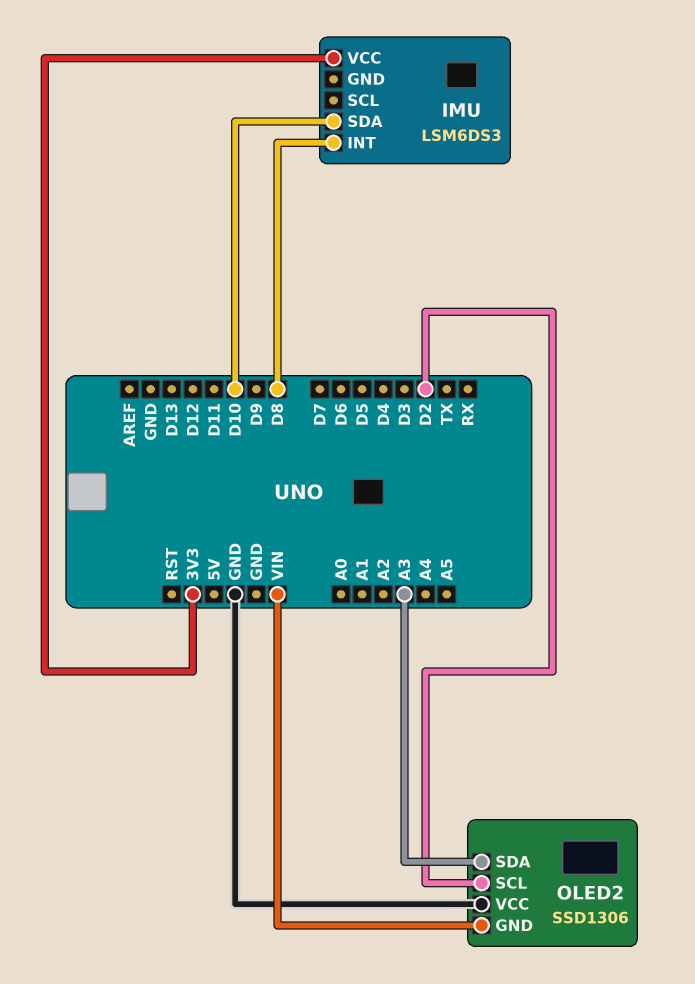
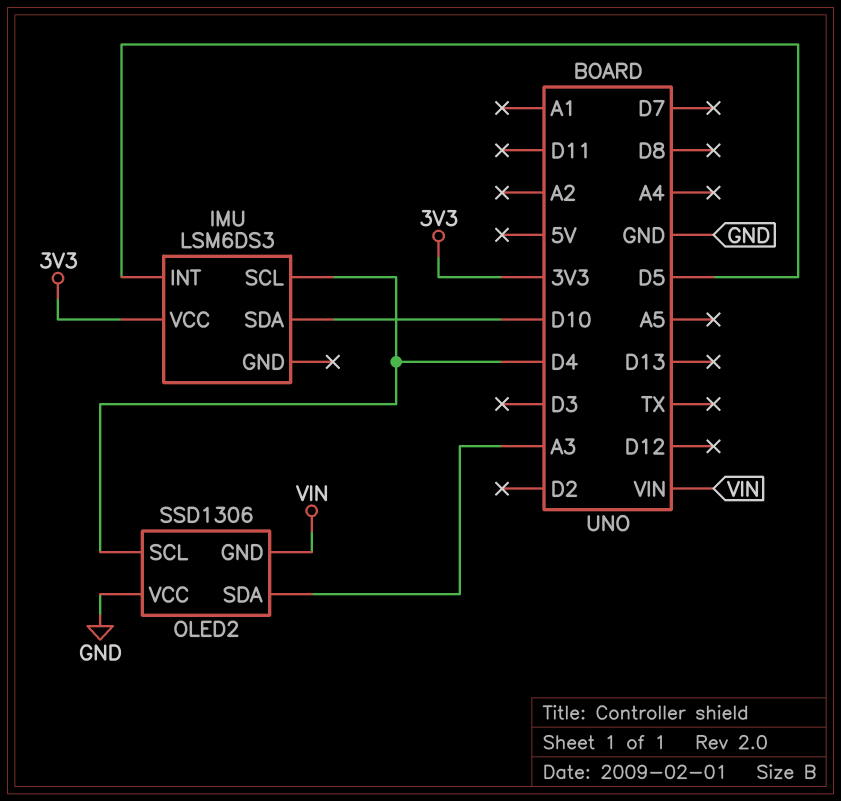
IMU pin INT: D8 -> D5
IMU pin SCL: none -> D4
OLED2 pin SCL: D2 -> D4

